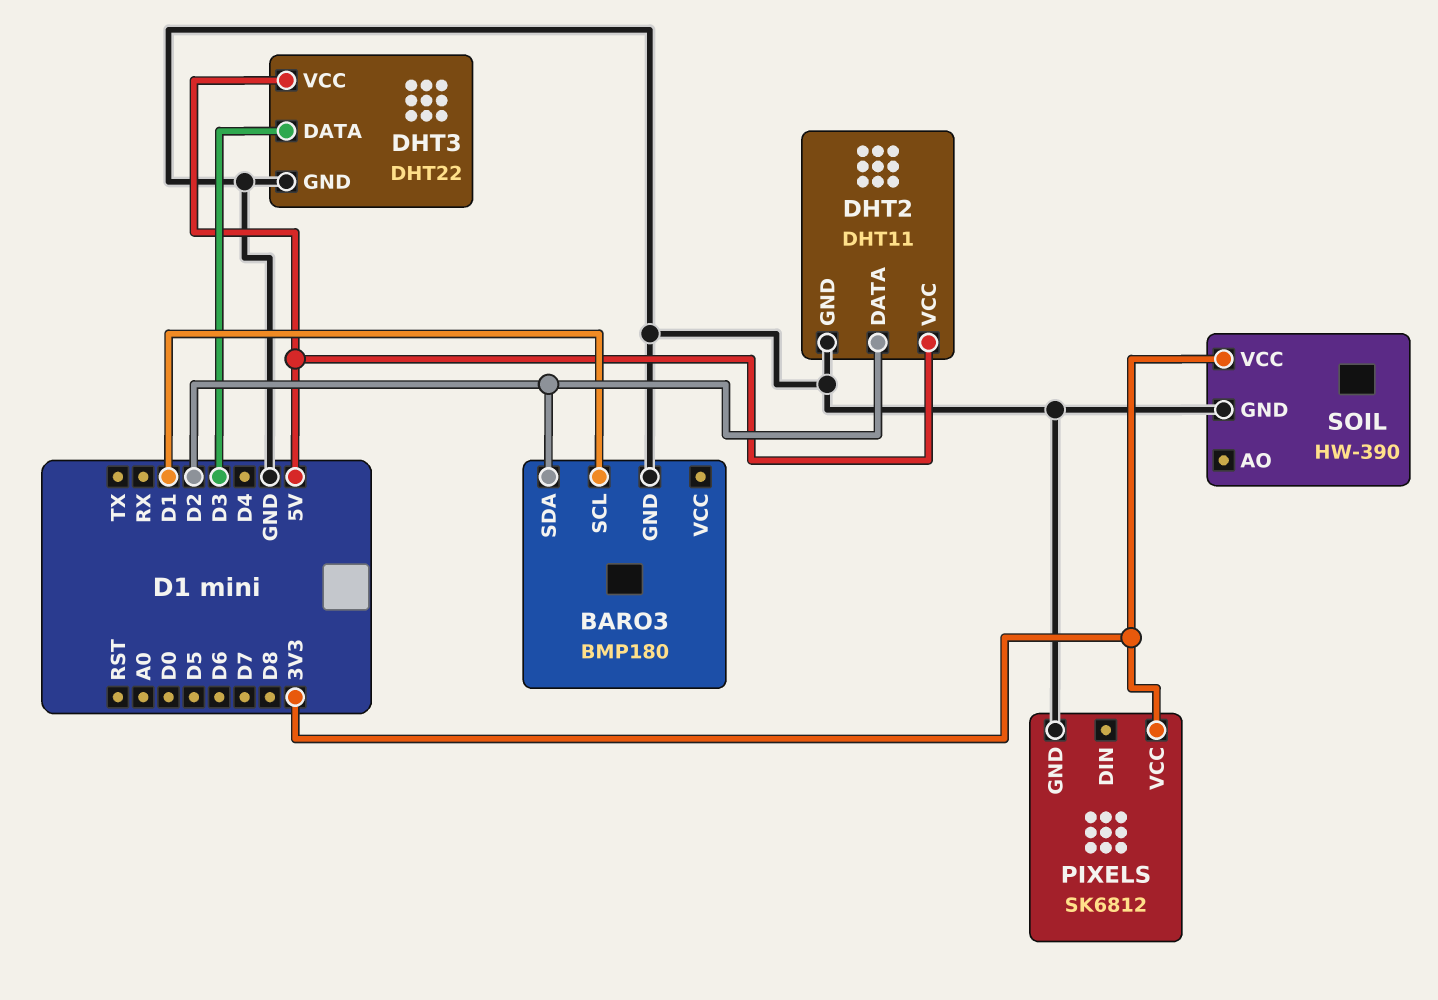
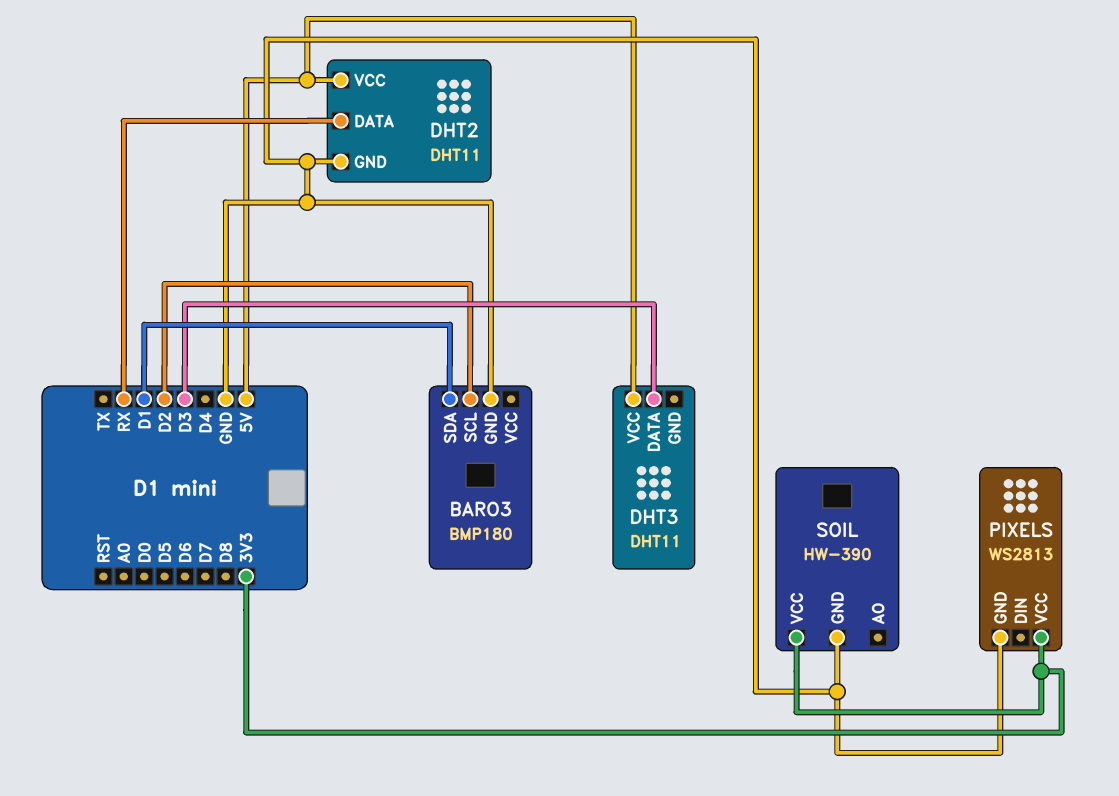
BARO3 pin SCL: D1 -> D2
BARO3 pin SDA: D2 -> D1
DHT2 pin DATA: D2 -> RX
DHT3: DHT22 -> DHT11
DHT3 pin GND: GND -> none
PIXELS: SK6812 -> WS2813

